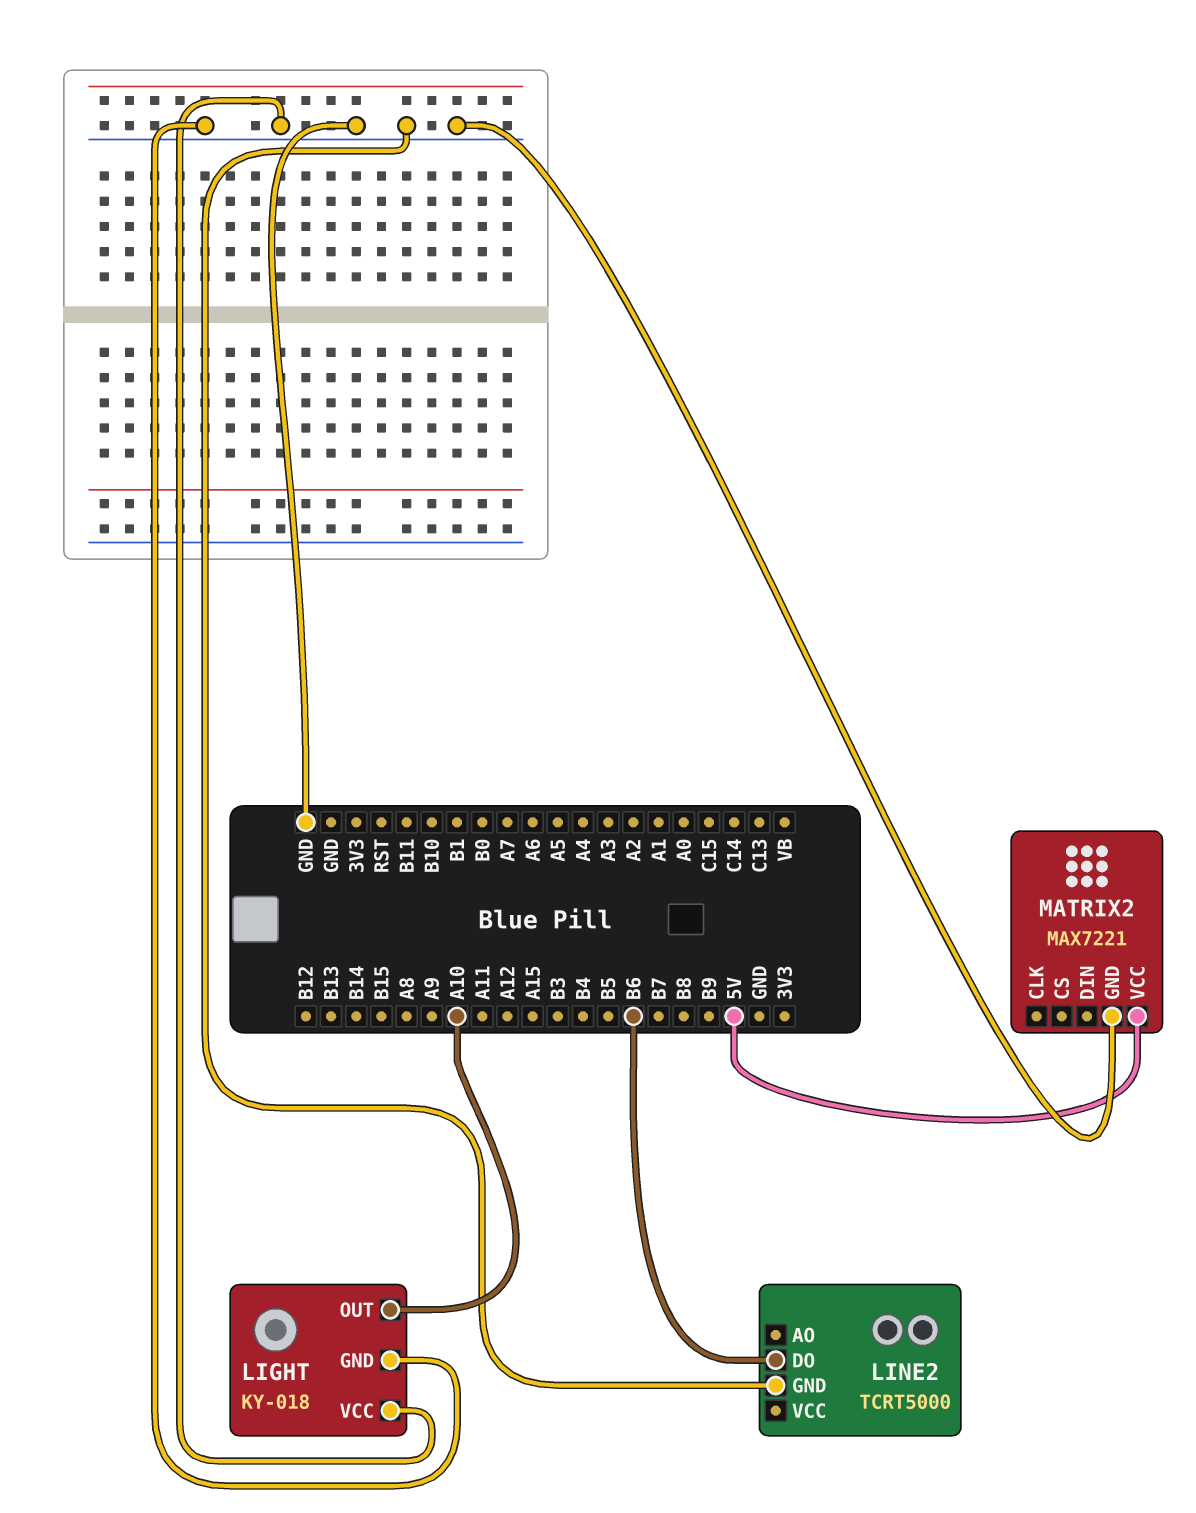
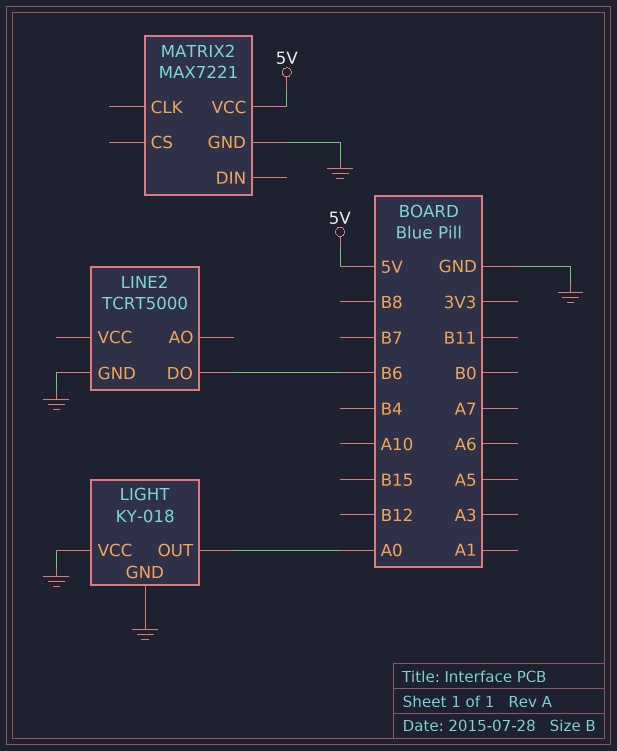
LIGHT pin OUT: A10 -> A0

